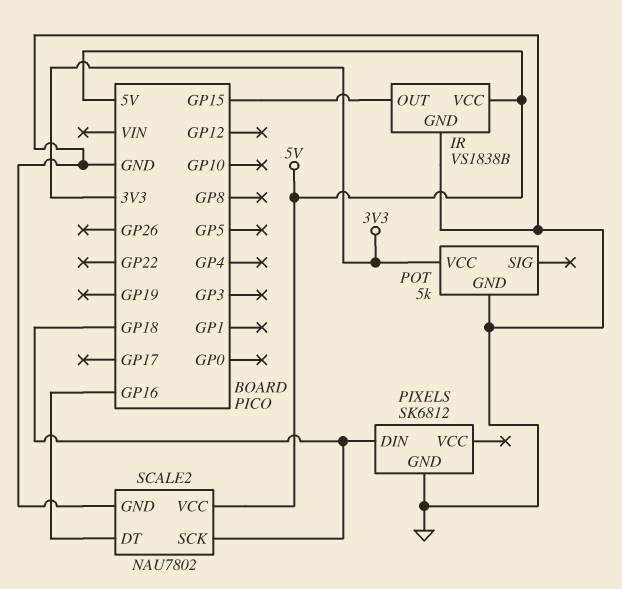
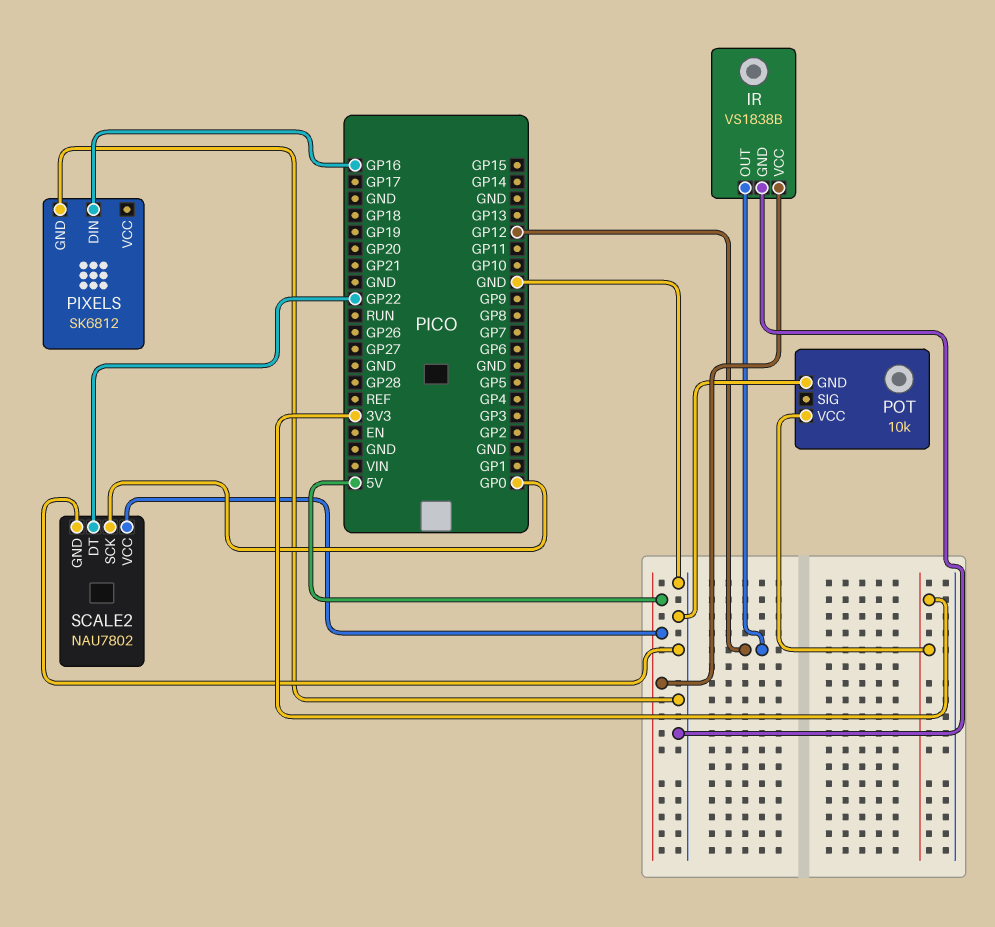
IR pin OUT: GP15 -> GP12
PIXELS pin DIN: GP18 -> GP16
POT: 5k -> 10k
SCALE2 pin DT: GP16 -> GP22
SCALE2 pin SCK: GP18 -> GP0

